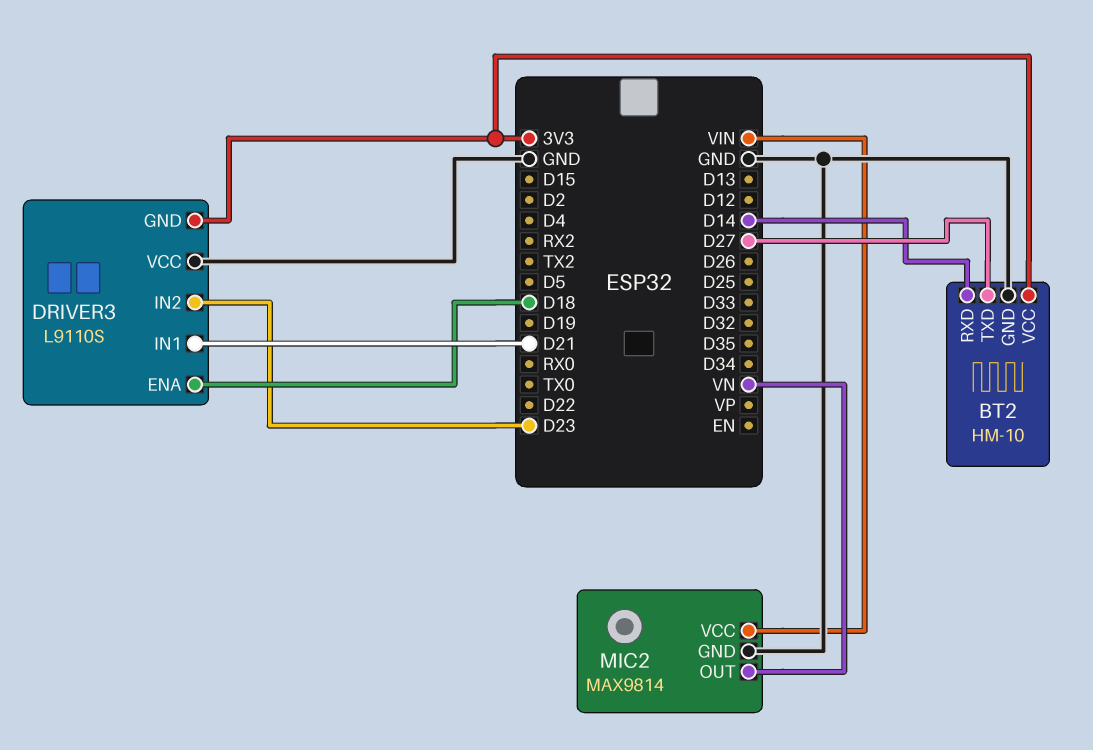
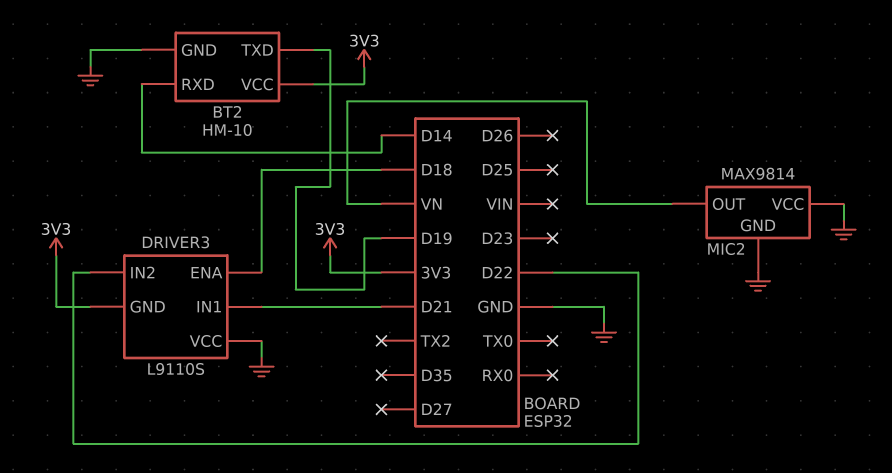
BT2 pin TXD: D27 -> D19
DRIVER3 pin IN2: D23 -> D22
MIC2 pin VCC: VIN -> GND

